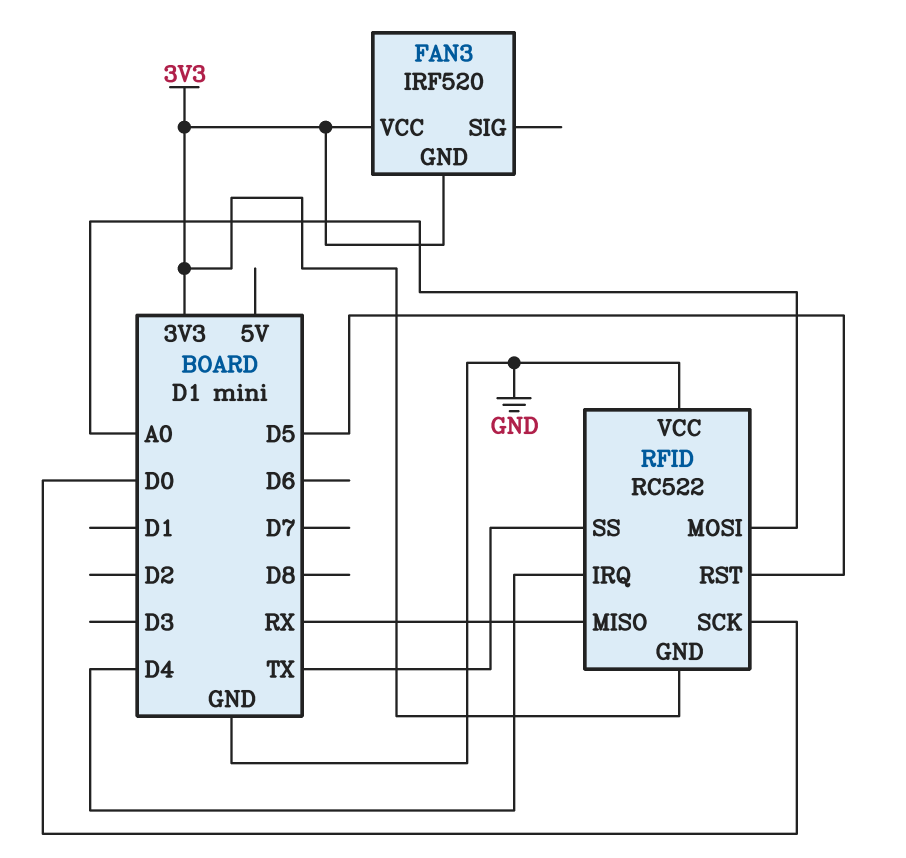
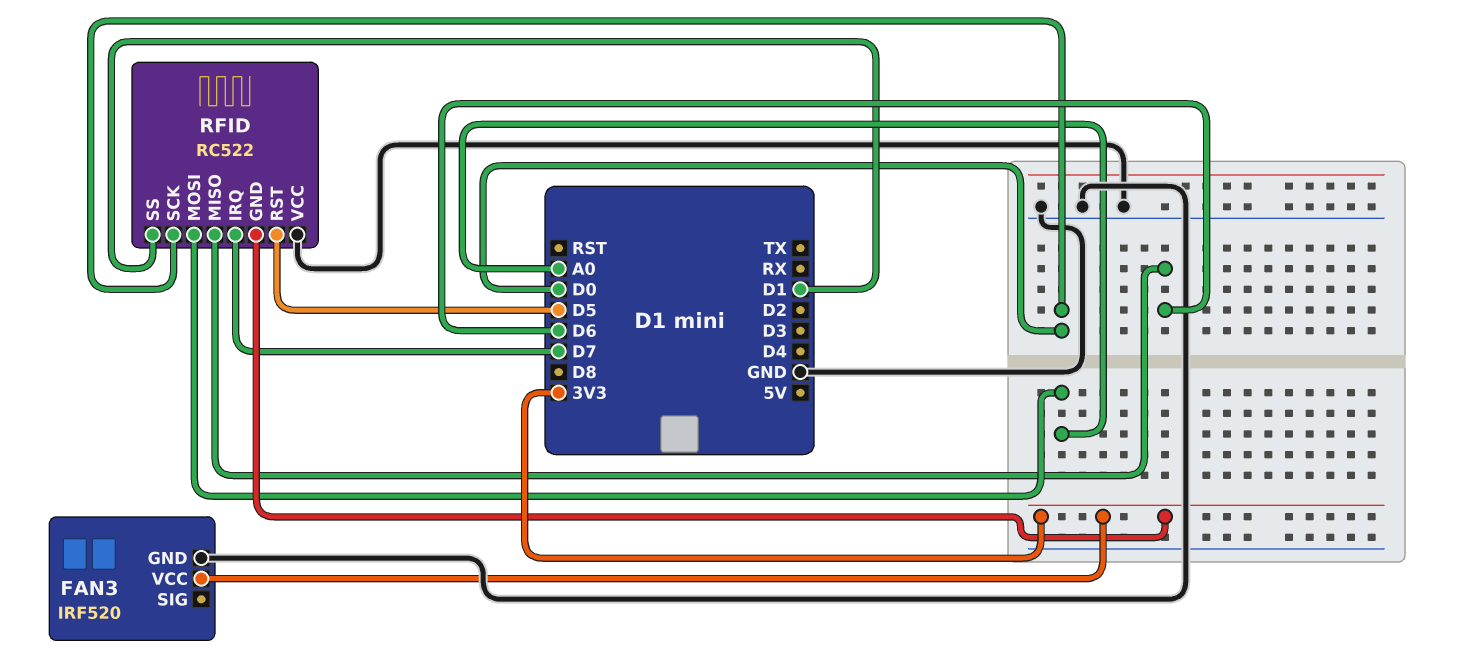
FAN3 pin GND: 3V3 -> GND
RFID pin IRQ: D4 -> D7
RFID pin MISO: RX -> D6
RFID pin SS: TX -> D1

